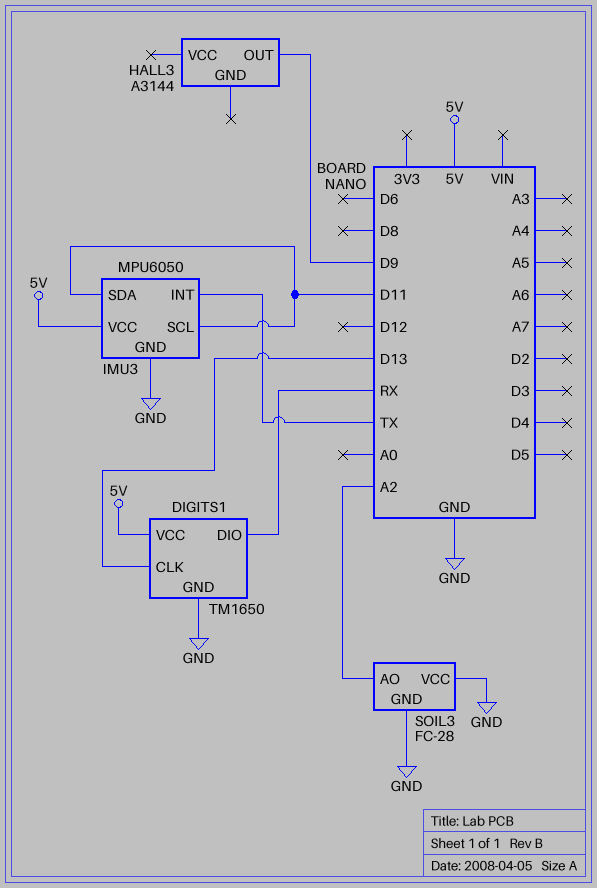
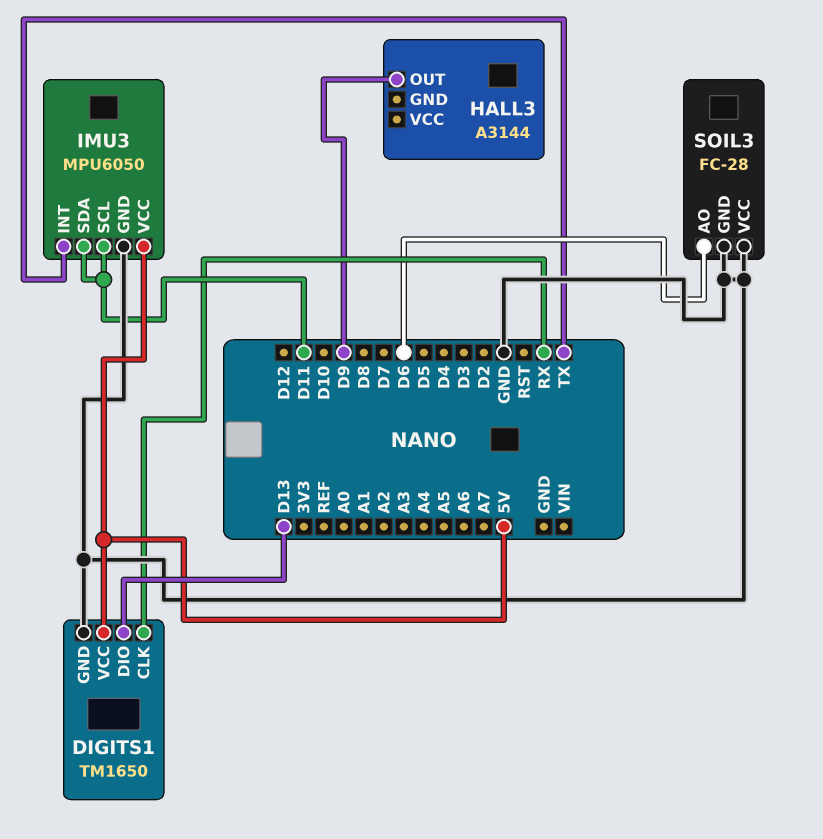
DIGITS1 pin CLK: D13 -> RX
DIGITS1 pin DIO: RX -> D13
SOIL3 pin AO: A2 -> D6

